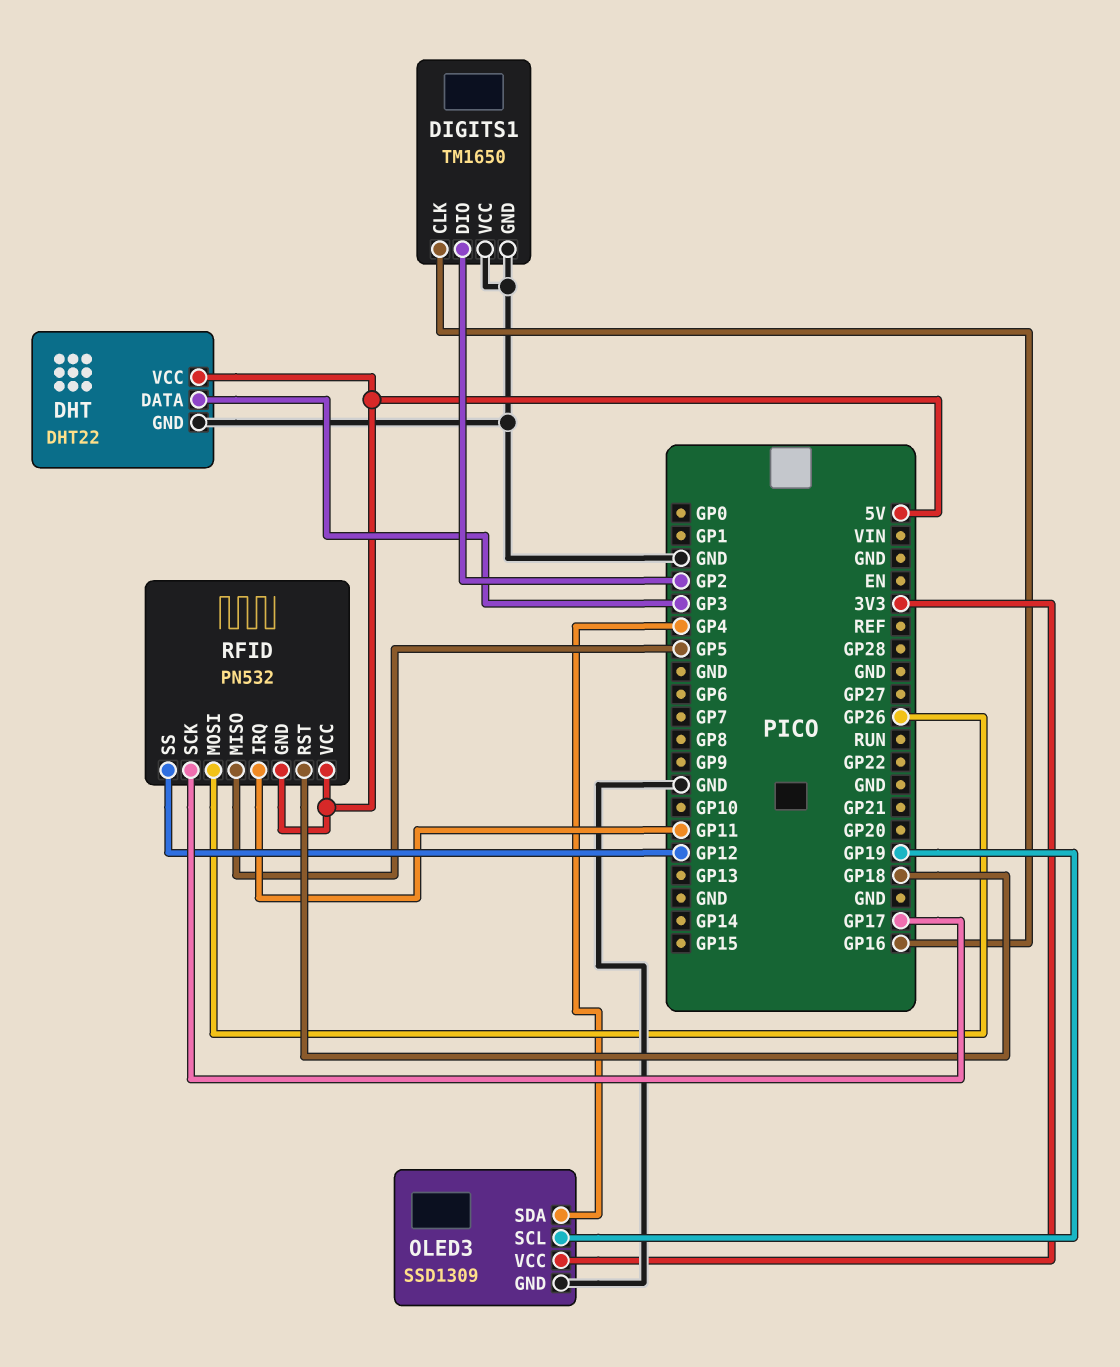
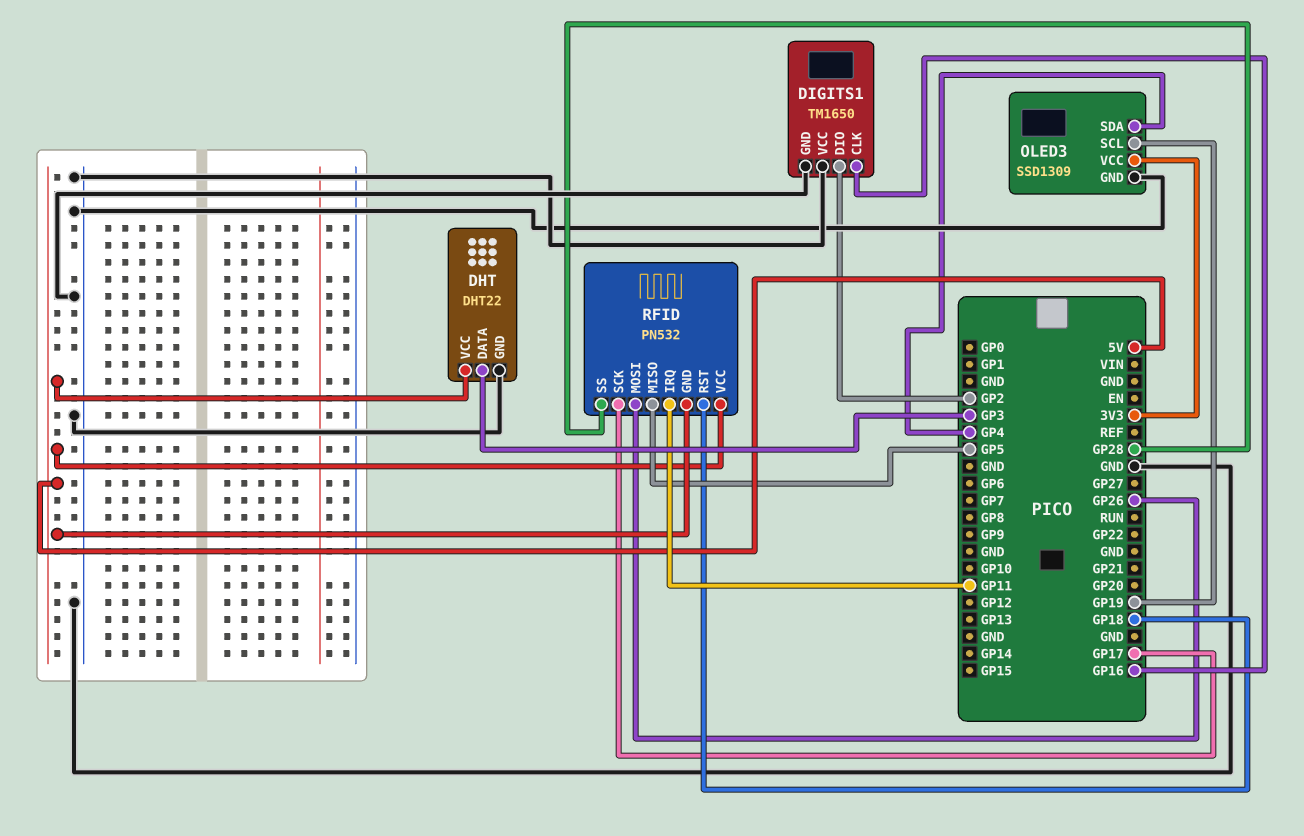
RFID pin SS: GP12 -> GP28

